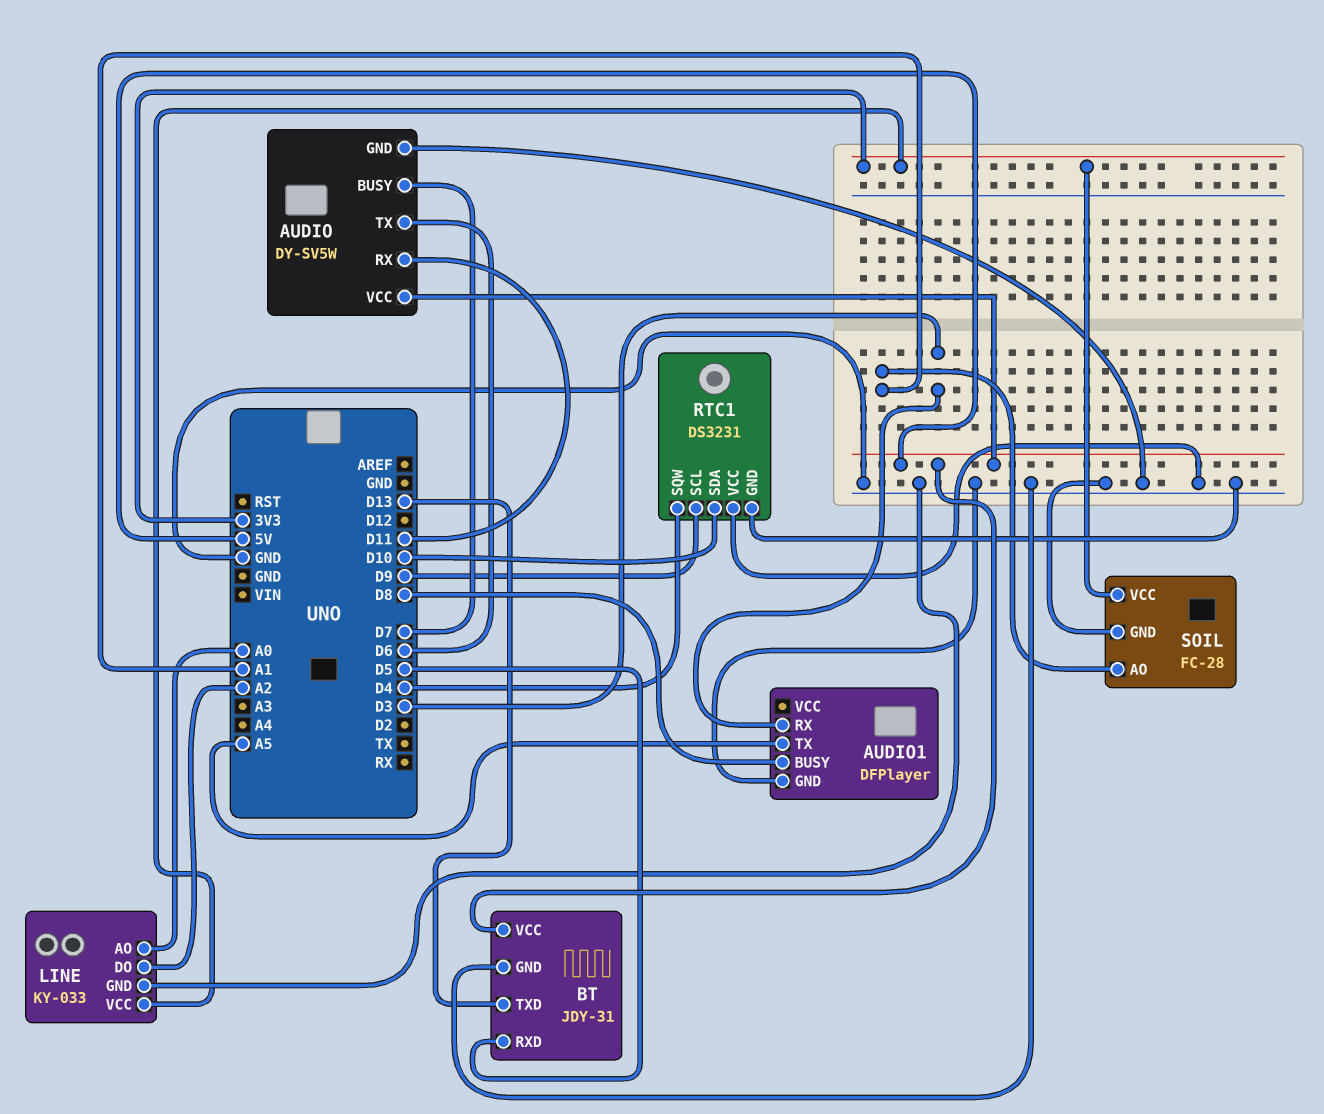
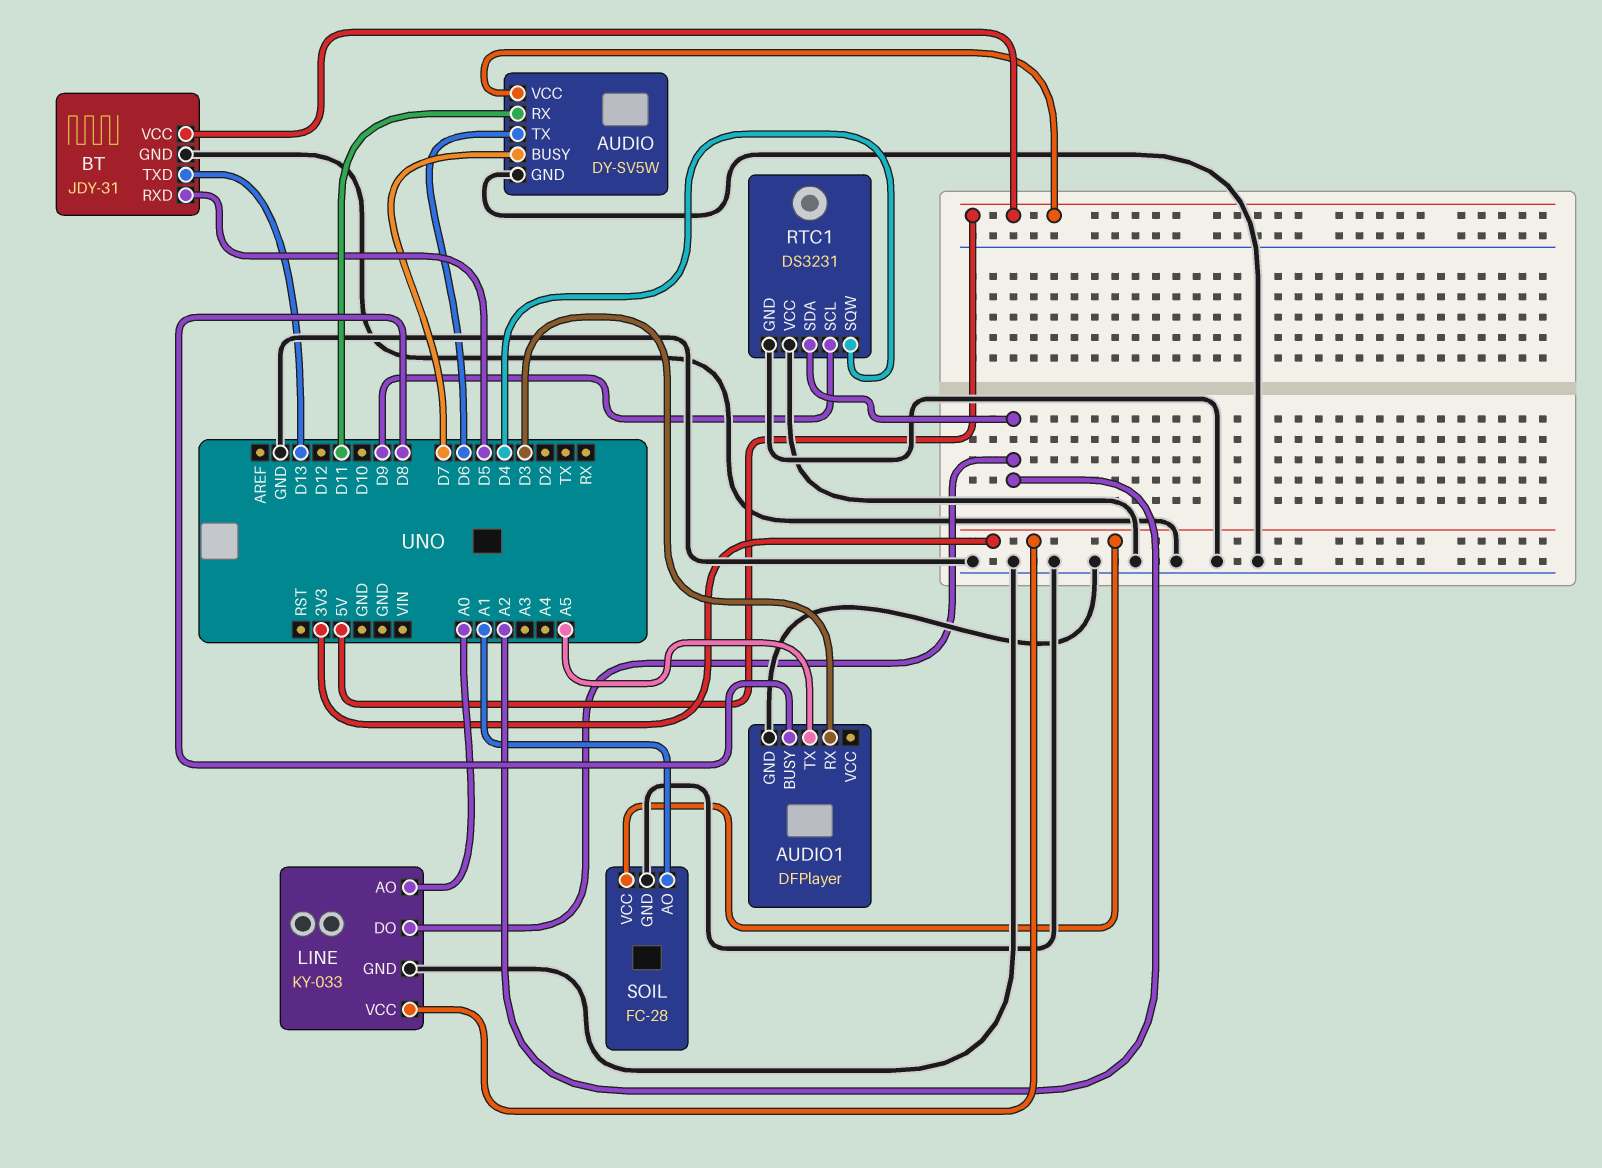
RTC1 pin SDA: D10 -> A2

